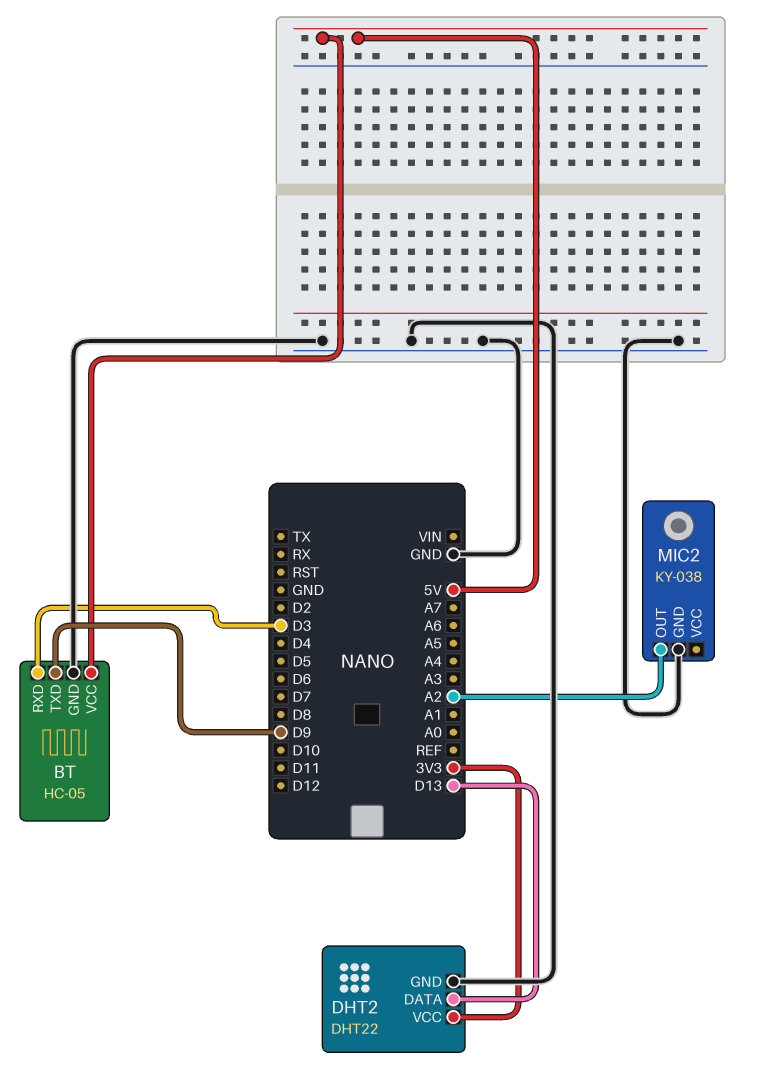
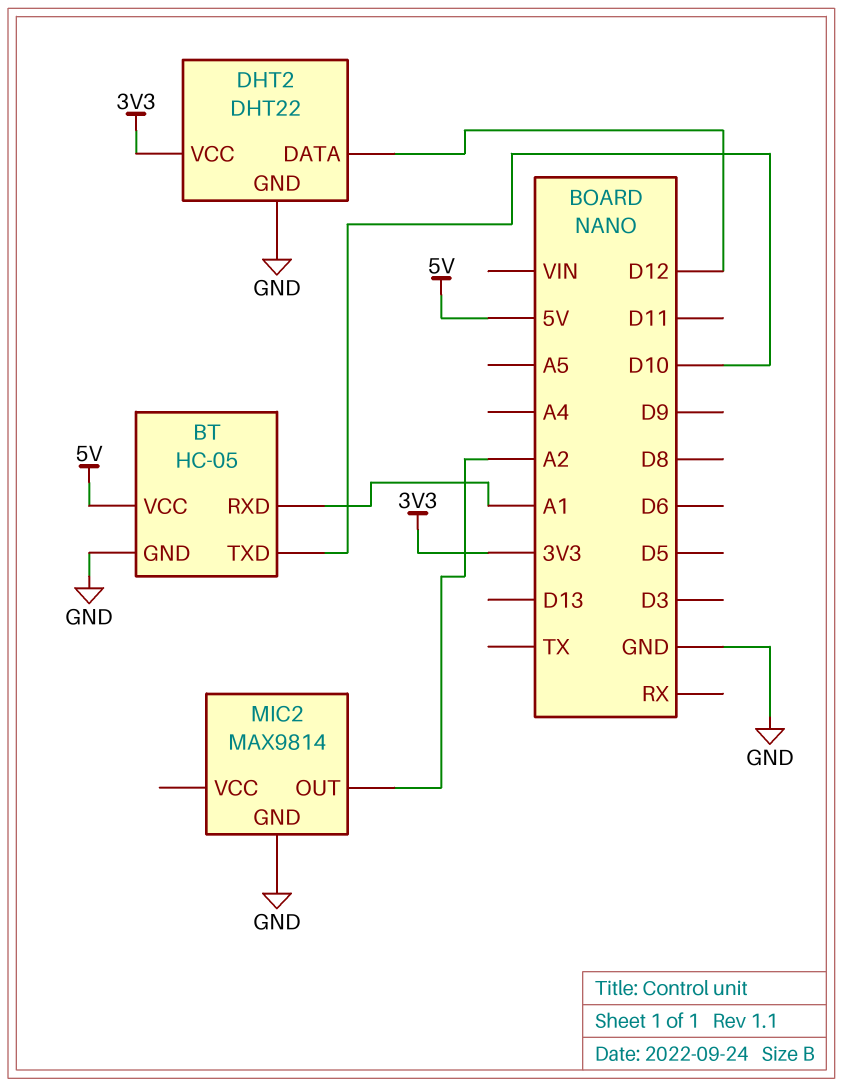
BT pin RXD: D3 -> A1
BT pin TXD: D9 -> D10
DHT2 pin DATA: D13 -> D12
MIC2: KY-038 -> MAX9814

